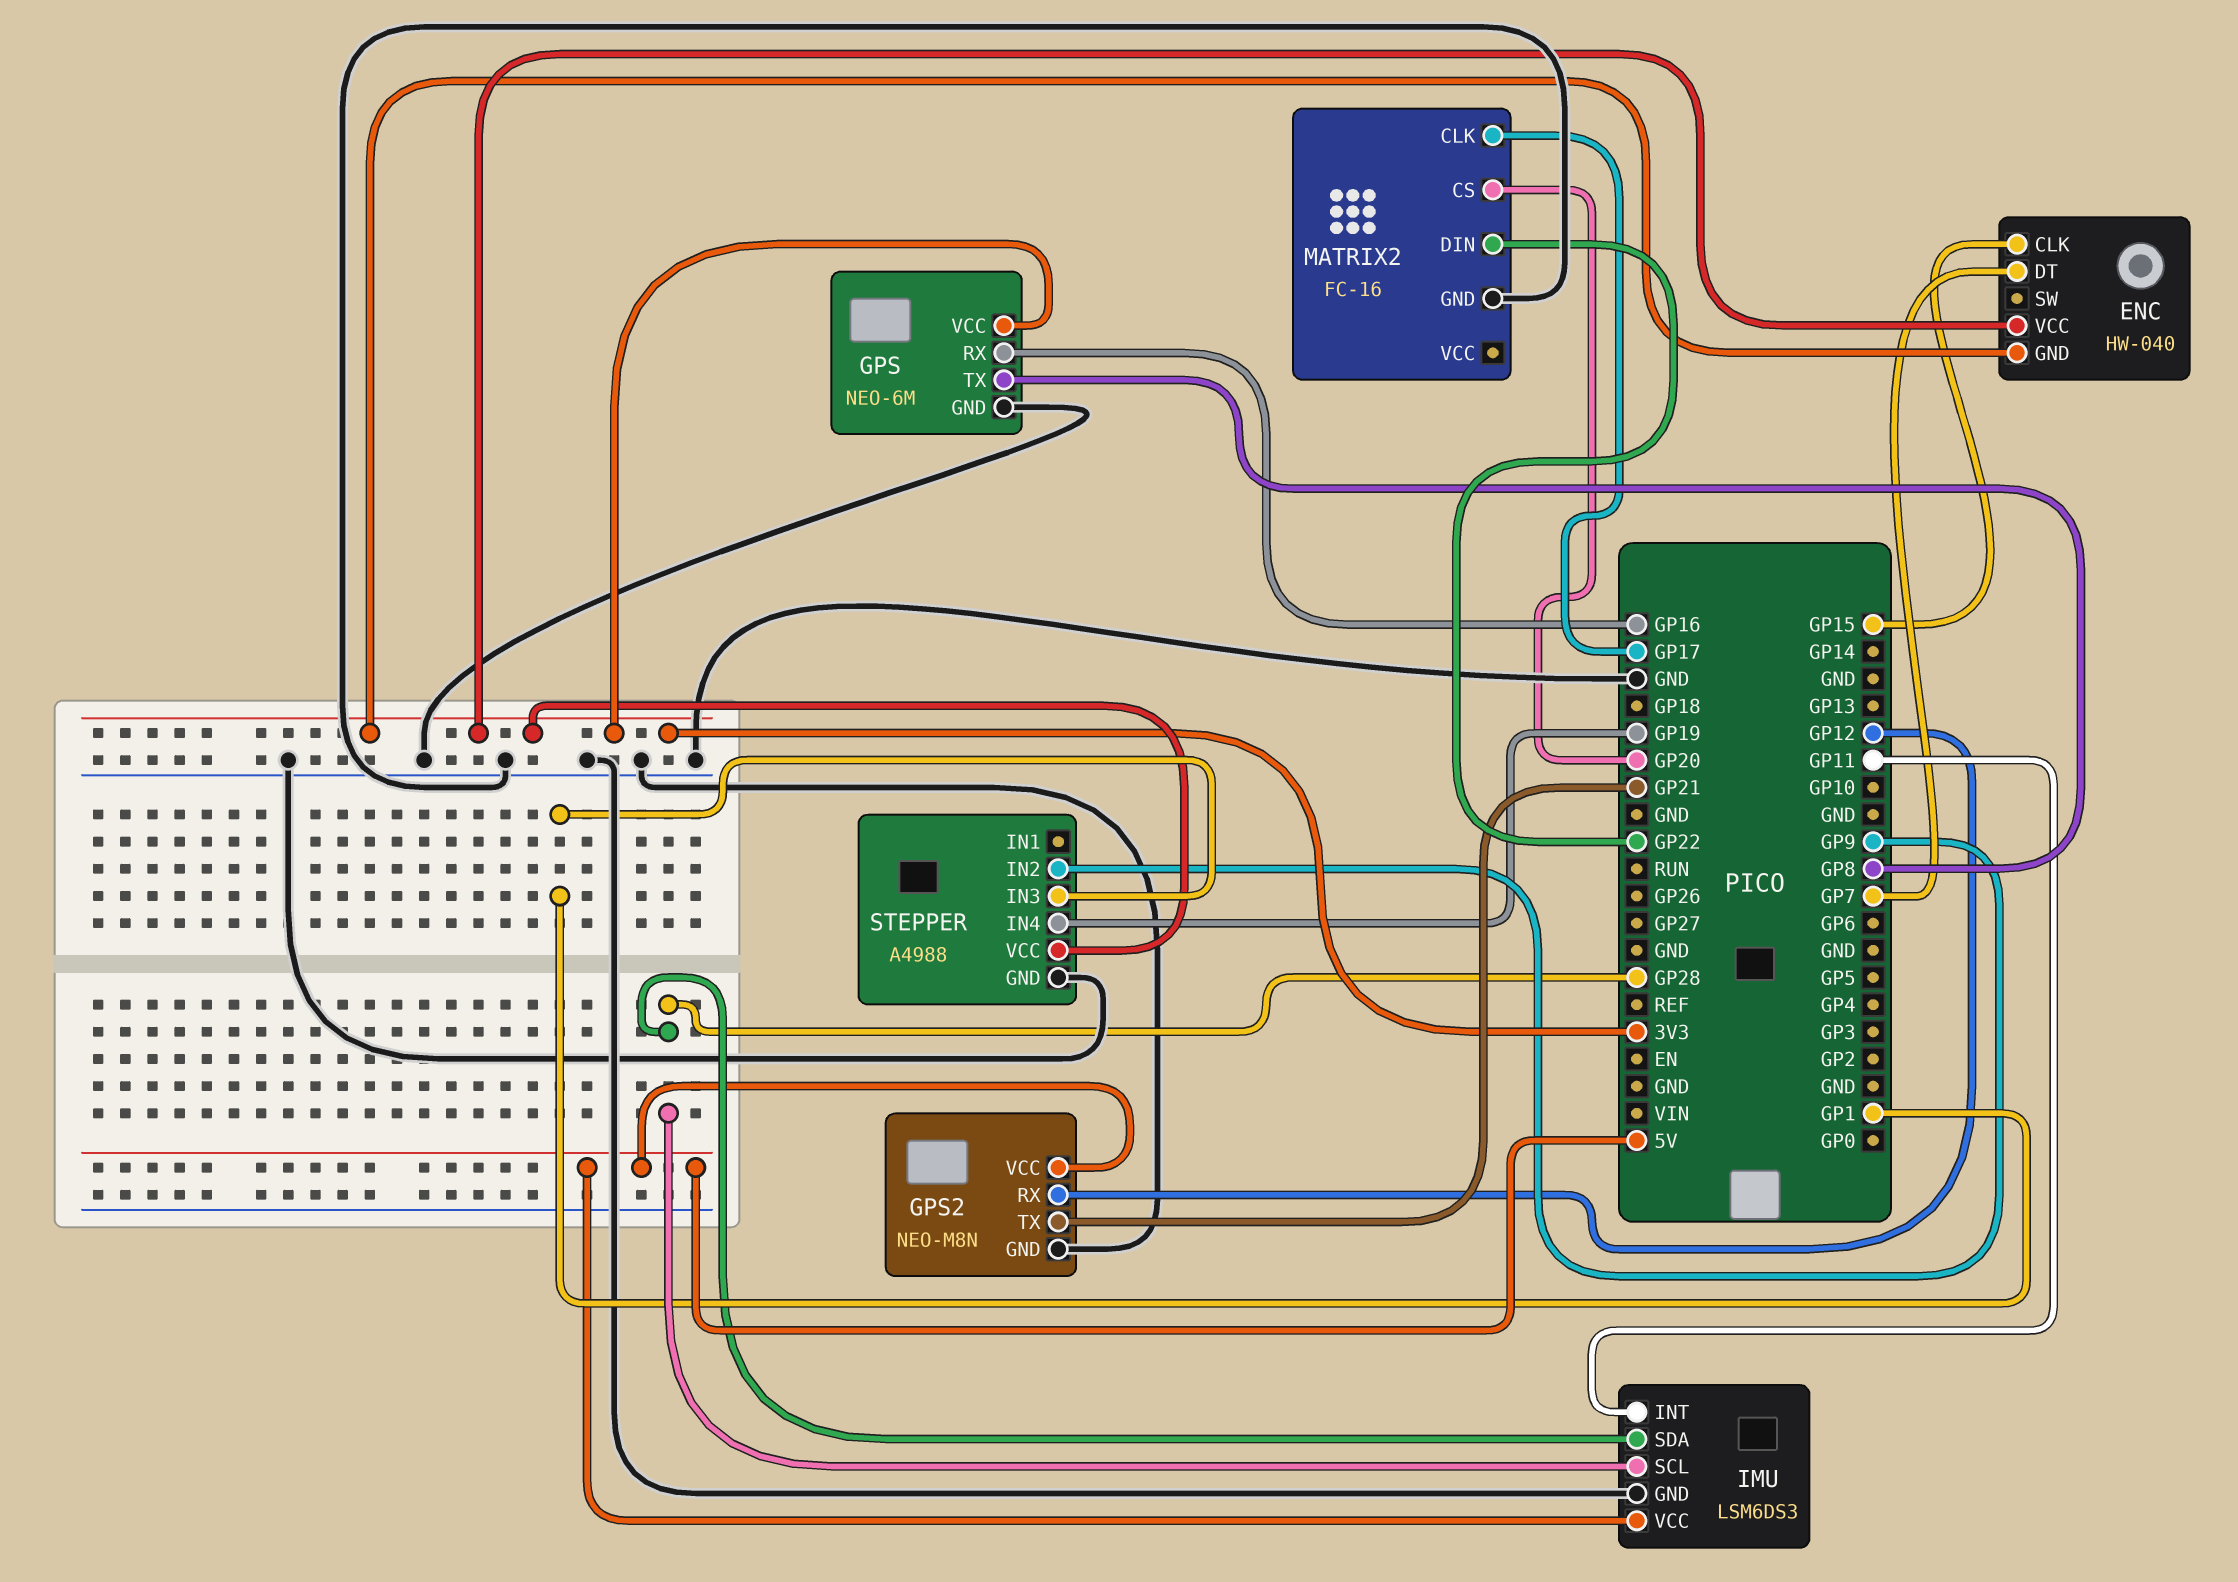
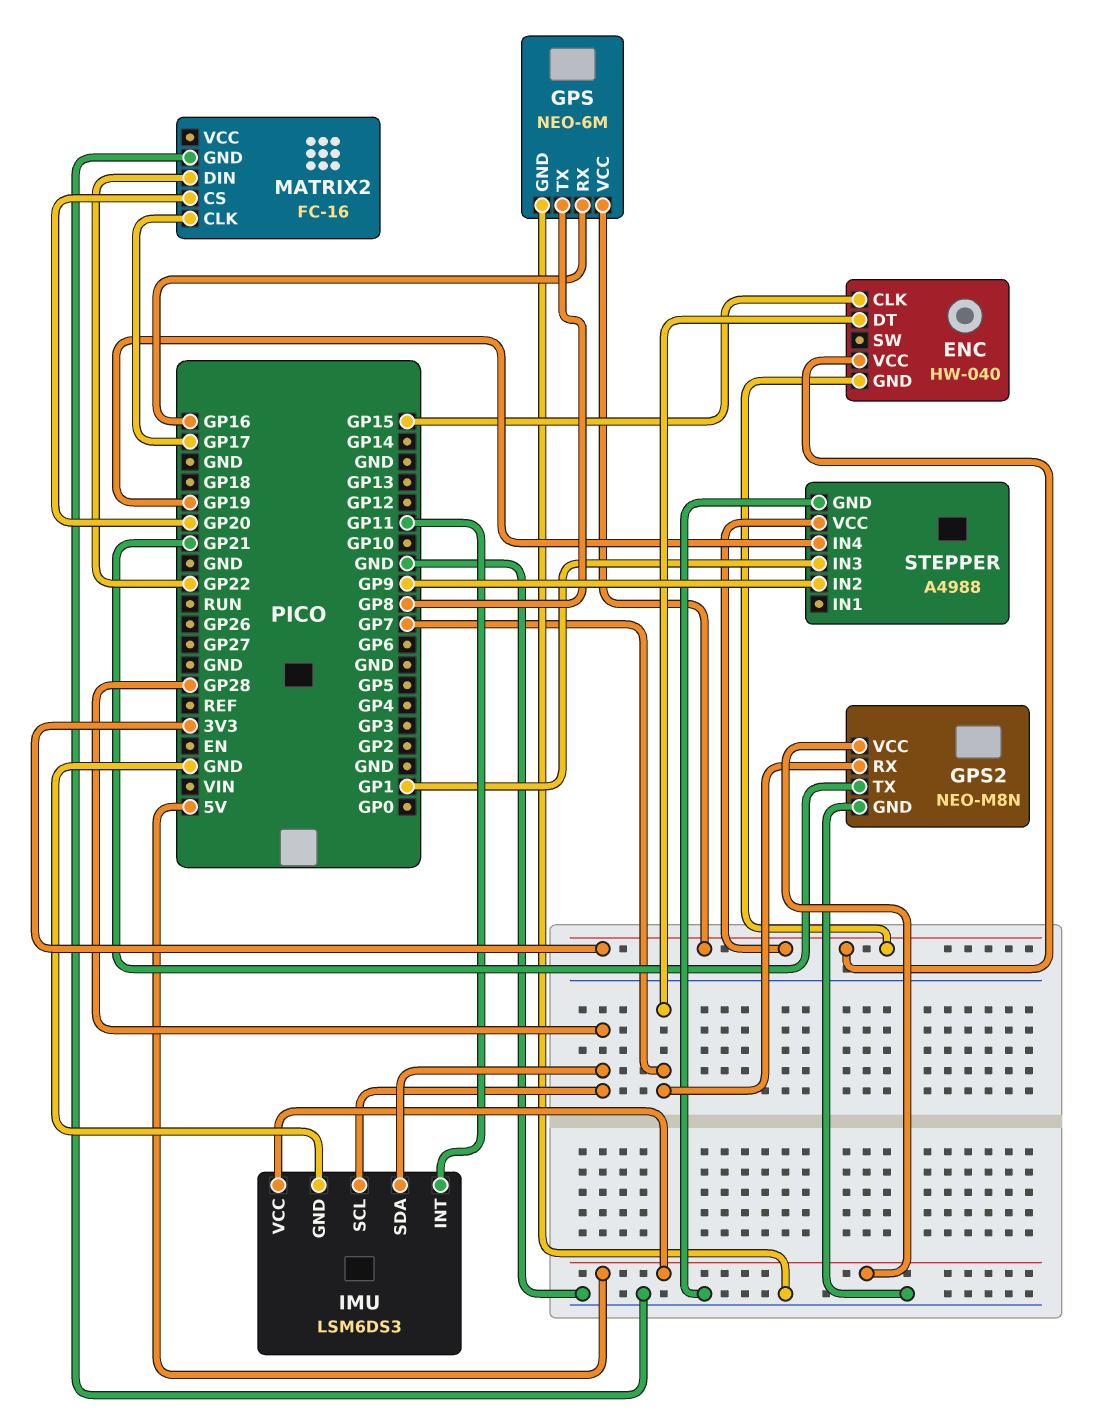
GPS2 pin RX: GP12 -> GP7

